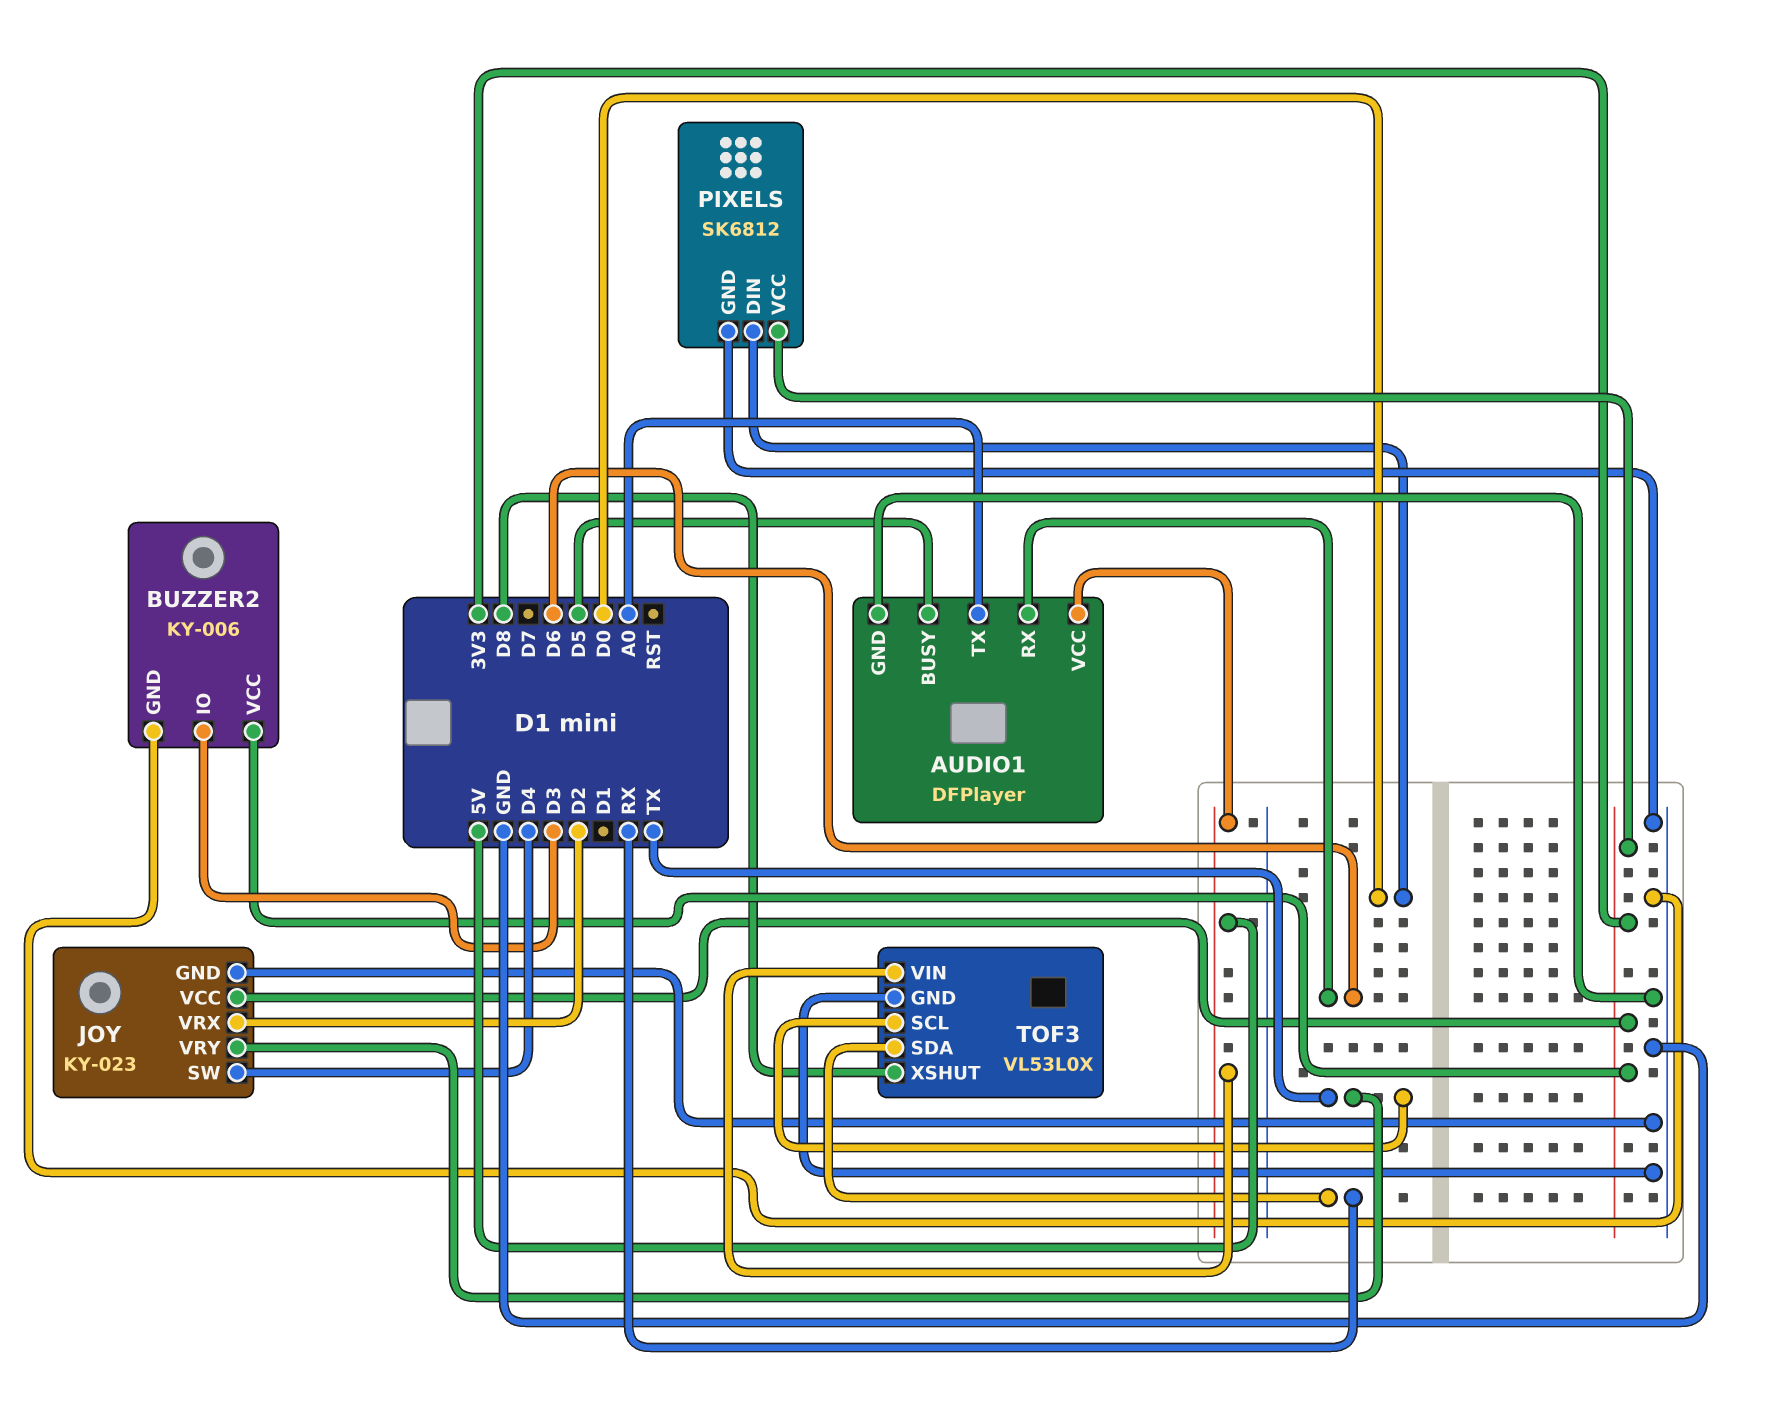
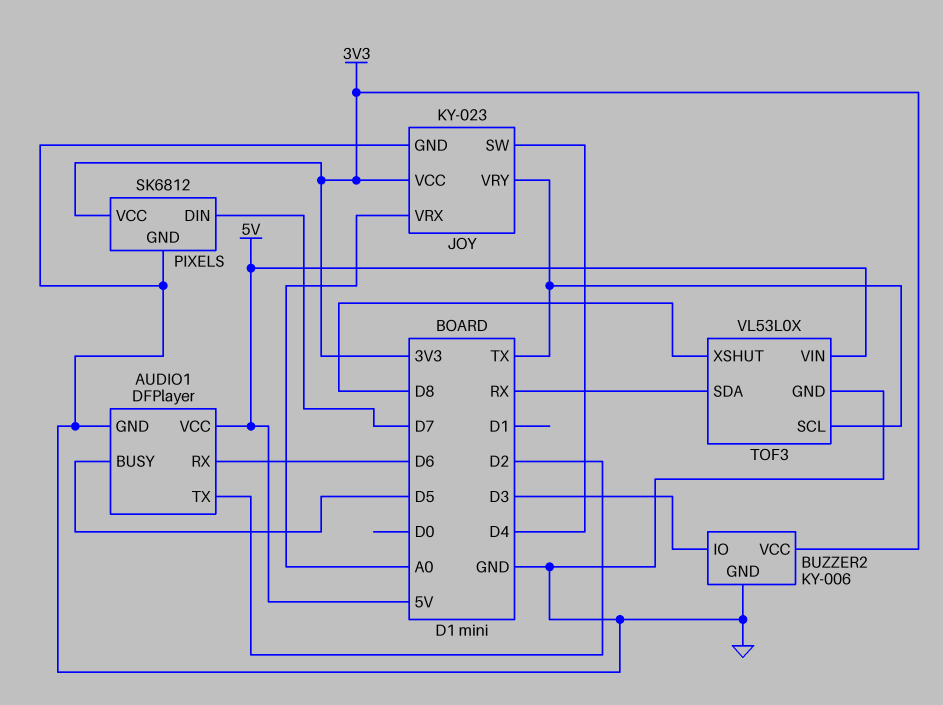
AUDIO1 pin TX: A0 -> D2
JOY pin VRX: D2 -> A0
PIXELS pin DIN: D0 -> D7

